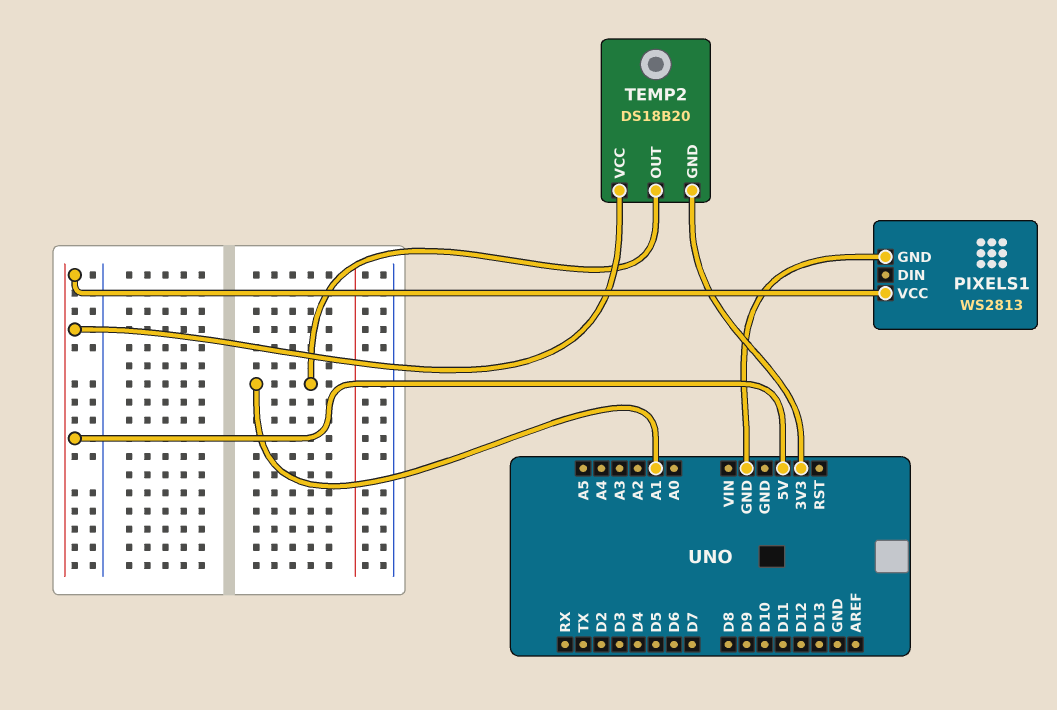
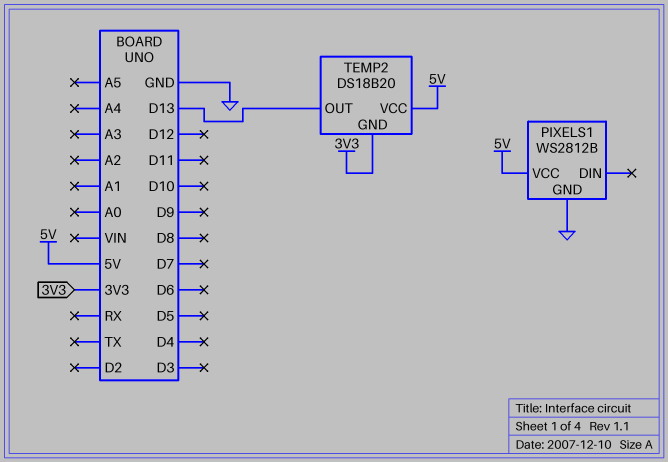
PIXELS1: WS2813 -> WS2812B
TEMP2 pin OUT: A1 -> D13

